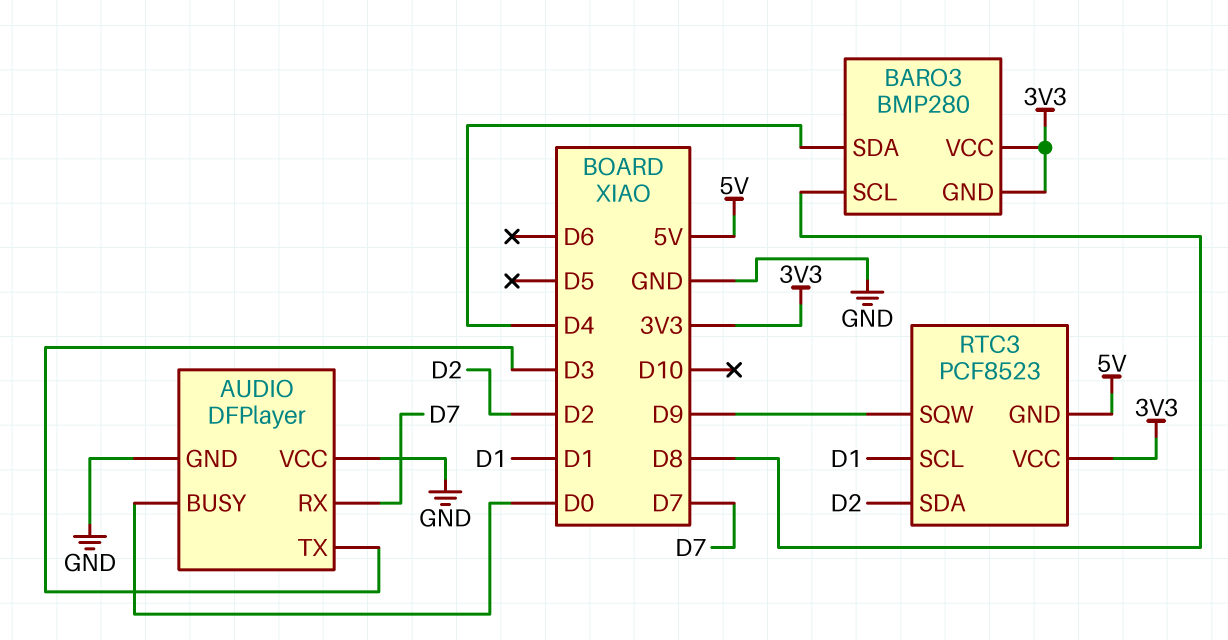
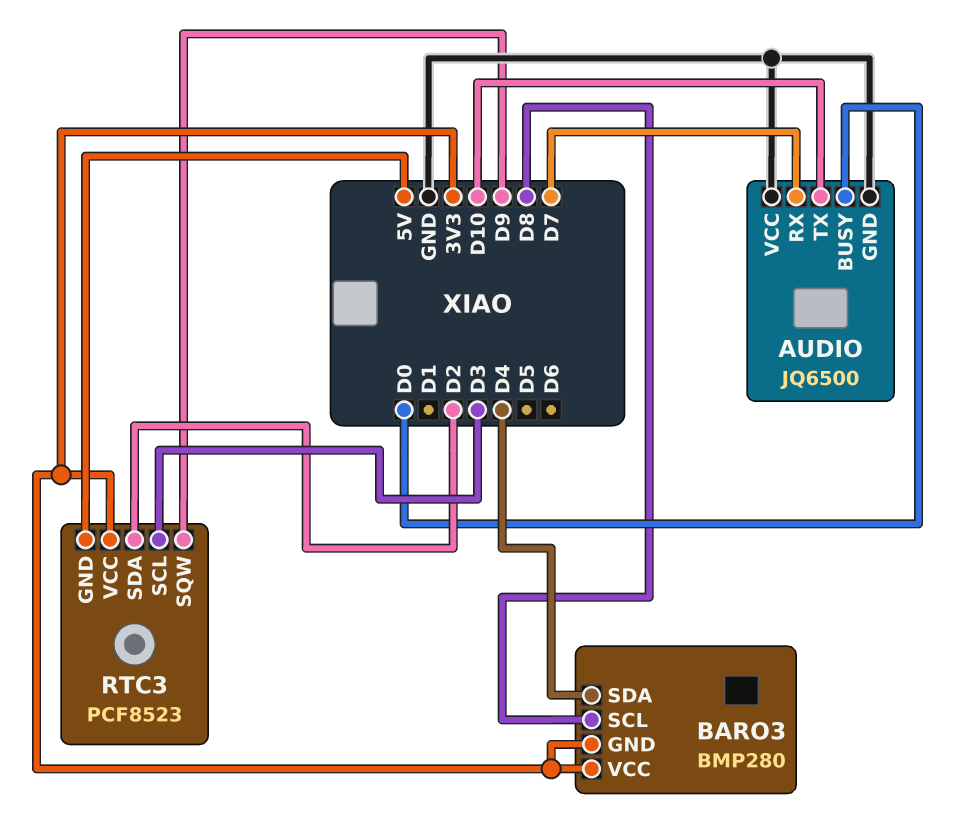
AUDIO: DFPlayer -> JQ6500
AUDIO pin TX: D3 -> D10
RTC3 pin SCL: D1 -> D3

